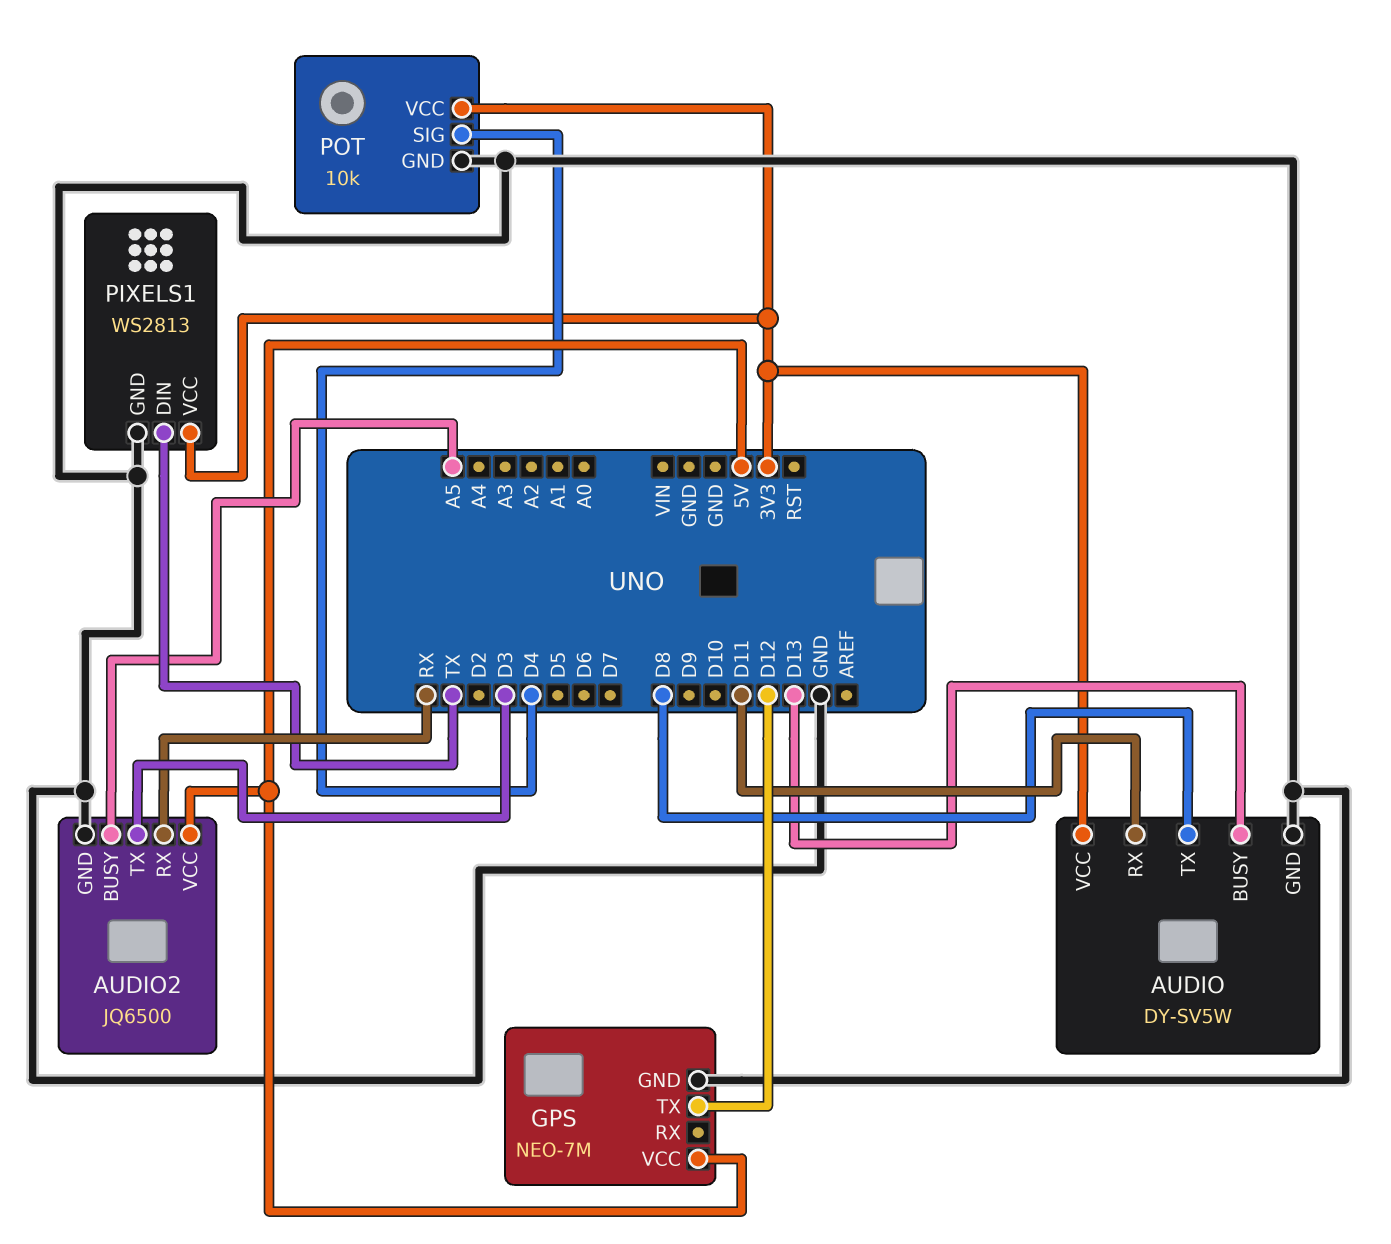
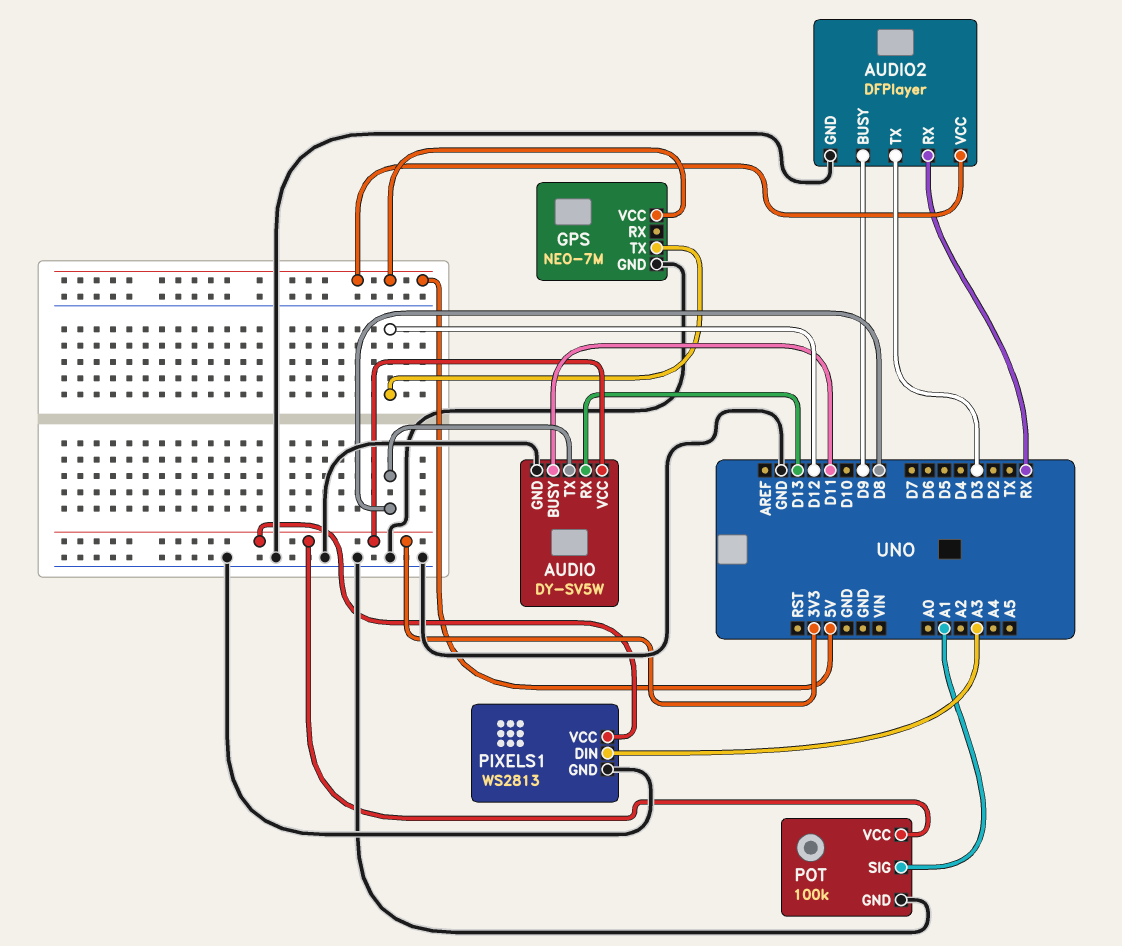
AUDIO pin BUSY: D13 -> D11
AUDIO pin RX: D11 -> D13
AUDIO2: JQ6500 -> DFPlayer
AUDIO2 pin BUSY: A5 -> D9
PIXELS1 pin DIN: TX -> A3
POT: 10k -> 100k
POT pin SIG: D4 -> A1

